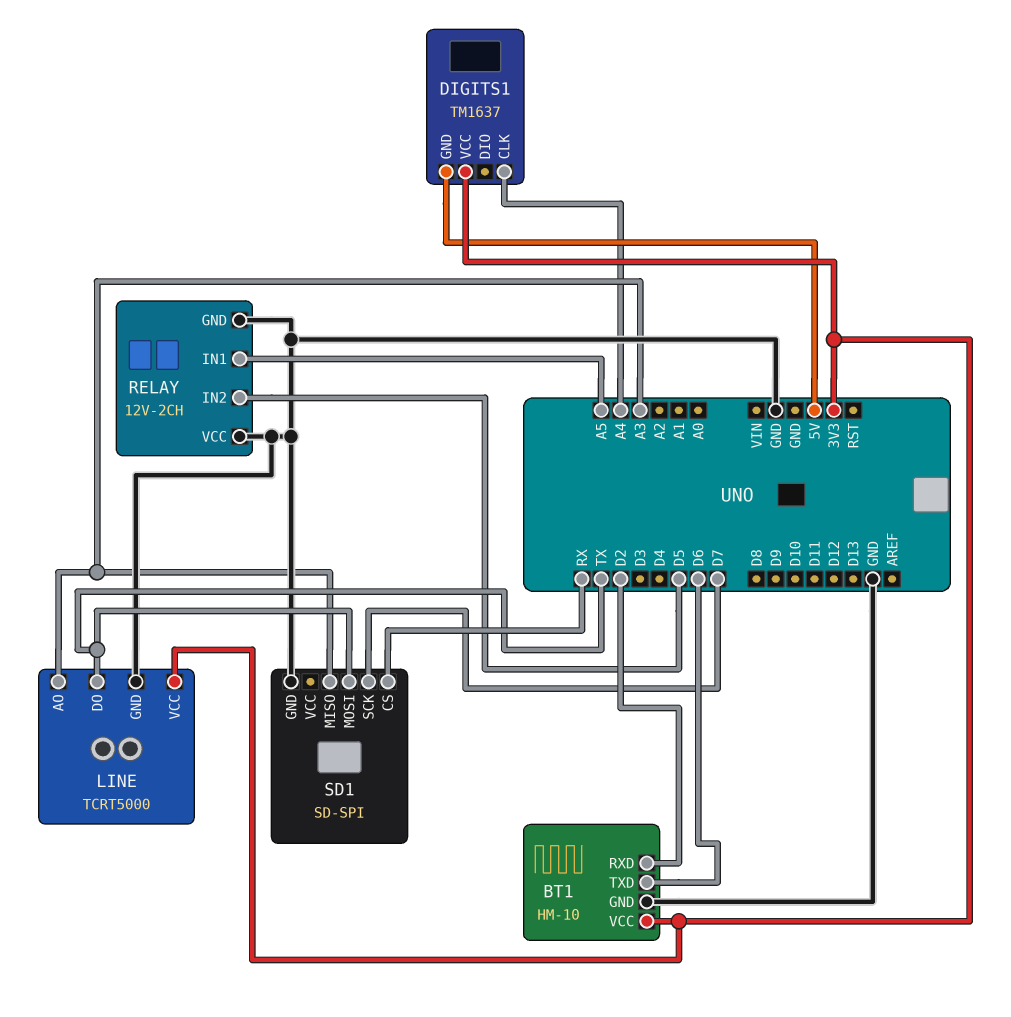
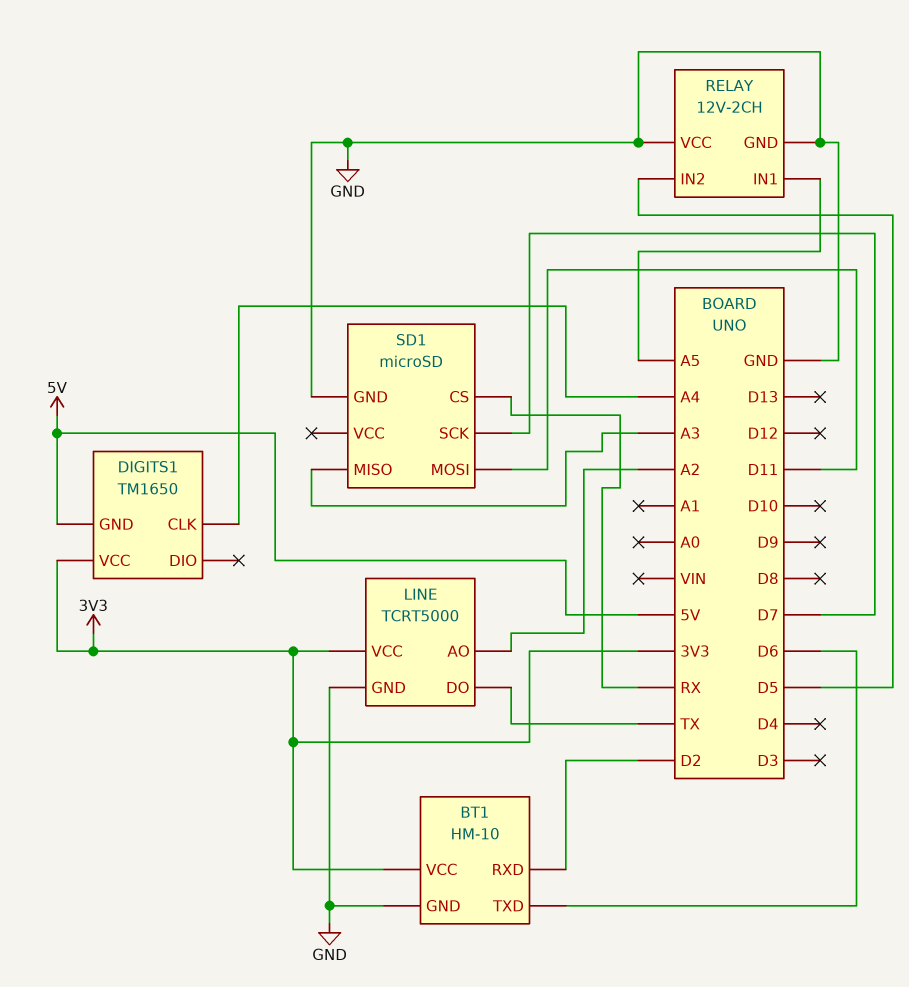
DIGITS1: TM1637 -> TM1650
LINE pin AO: A3 -> A2
SD1: SD-SPI -> microSD
SD1 pin MOSI: TX -> D11

